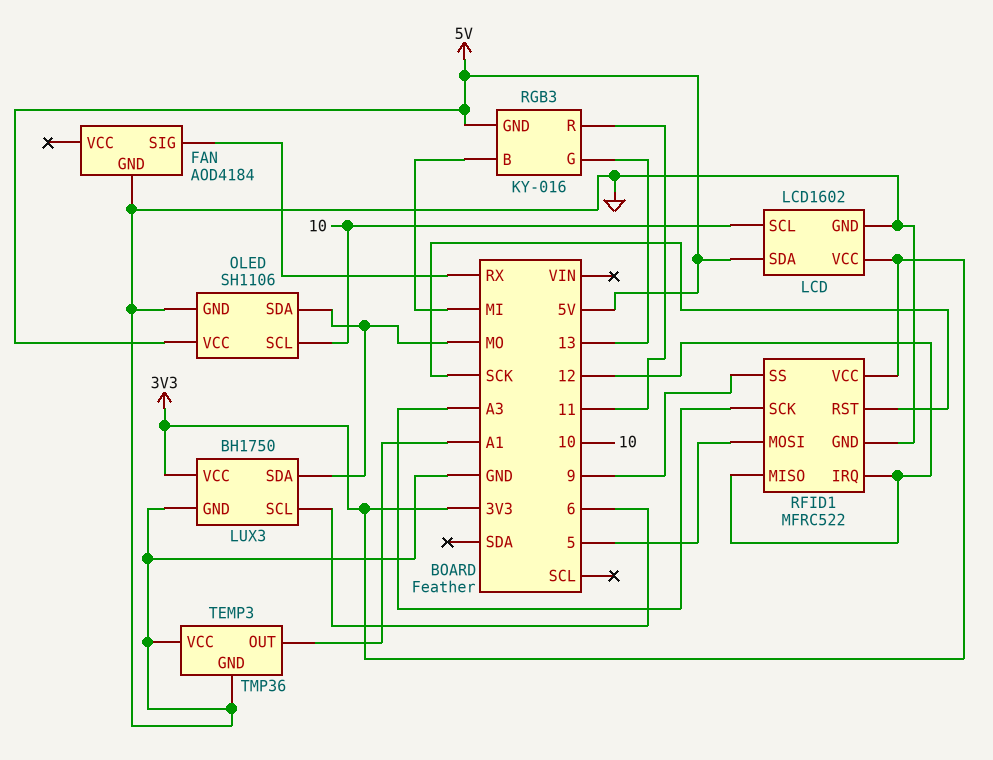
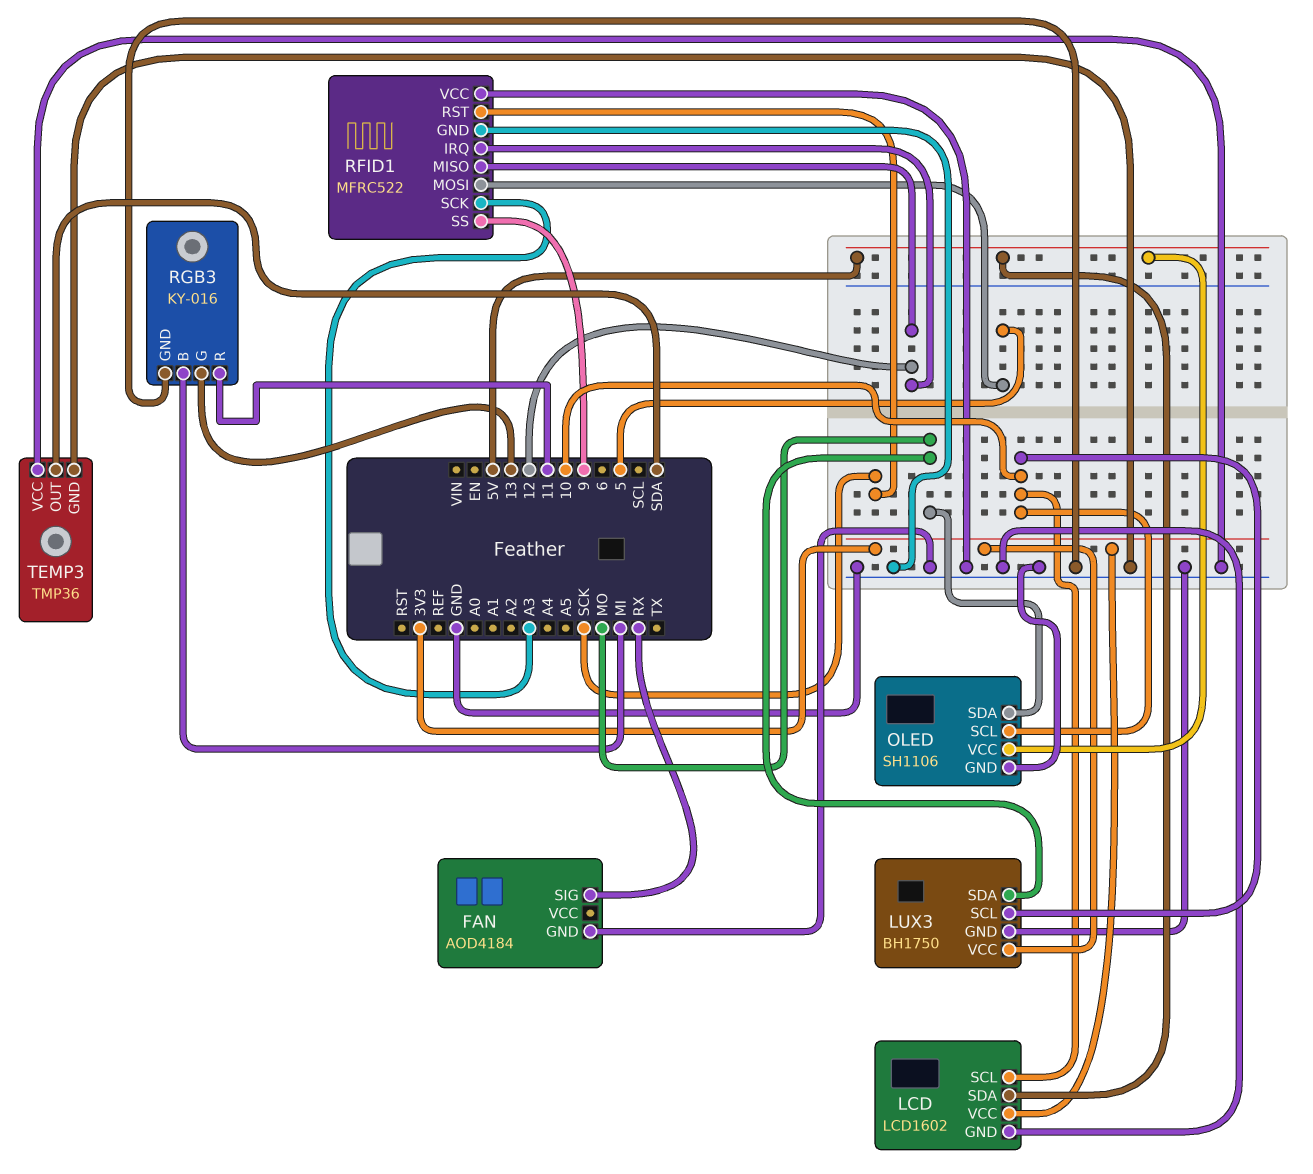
LUX3 pin SCL: 6 -> 10
RFID1 pin VCC: 3V3 -> GND
RGB3 pin GND: 5V -> GND
TEMP3 pin OUT: A1 -> SDA

